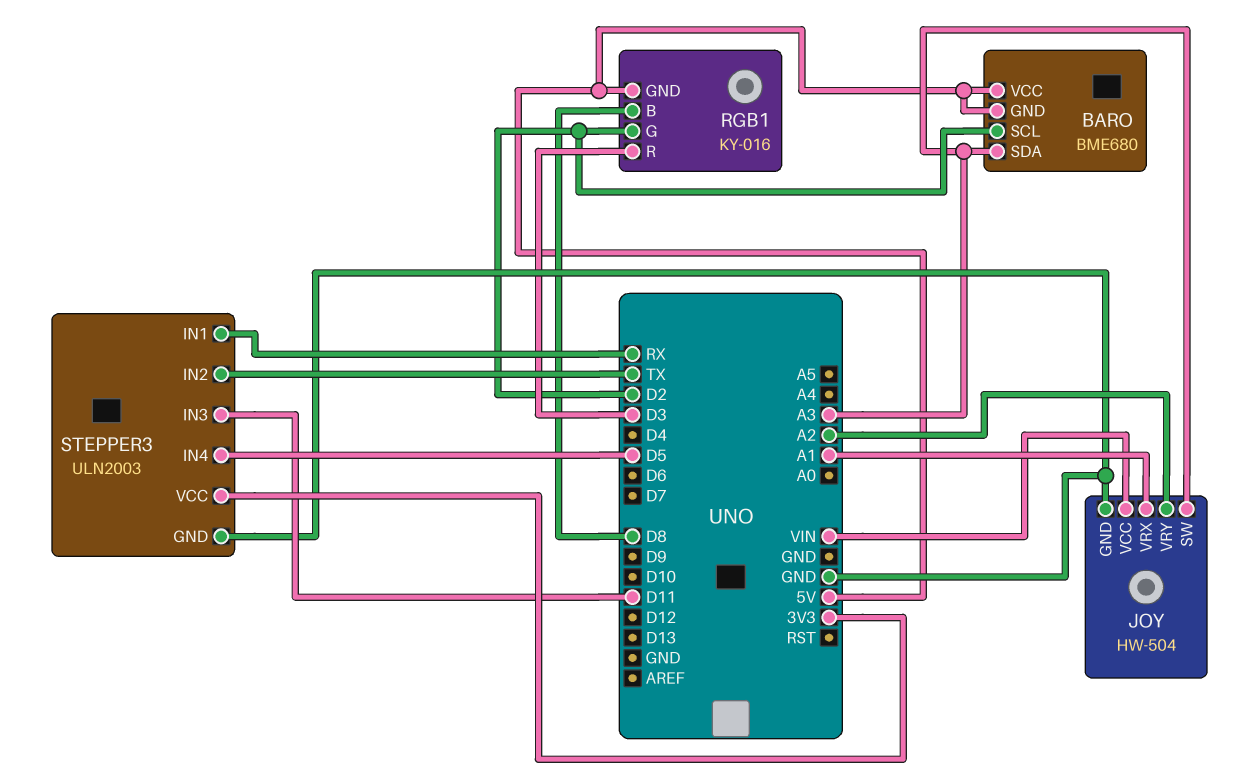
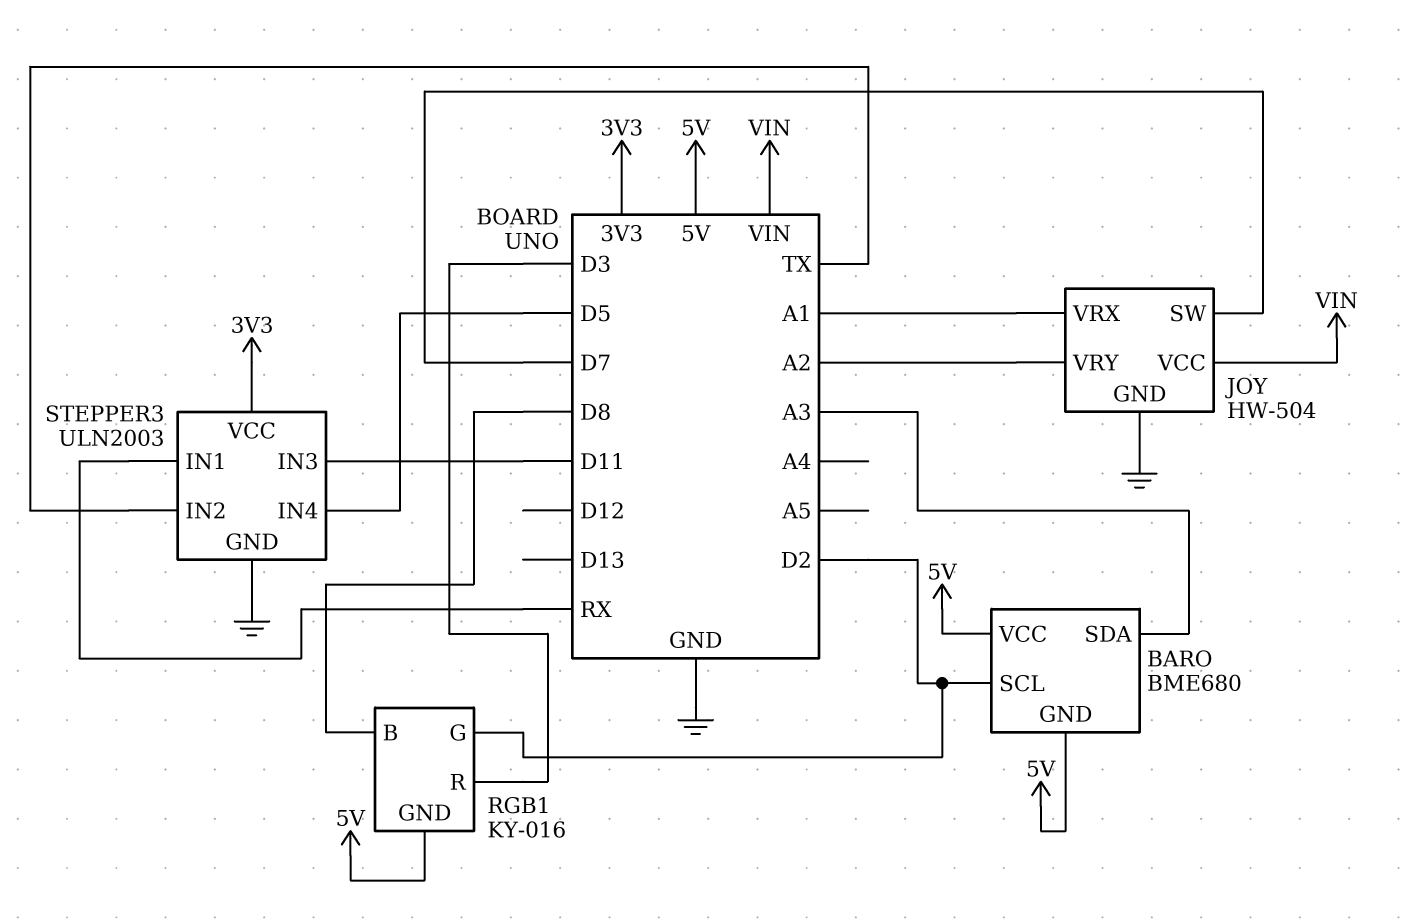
JOY pin SW: A3 -> D7

